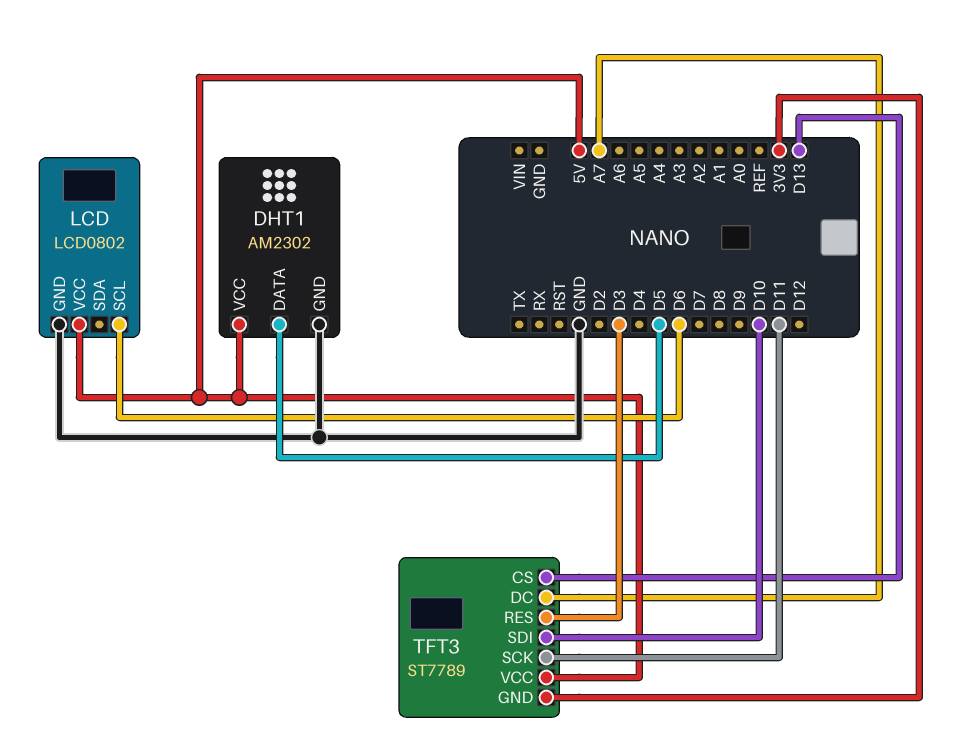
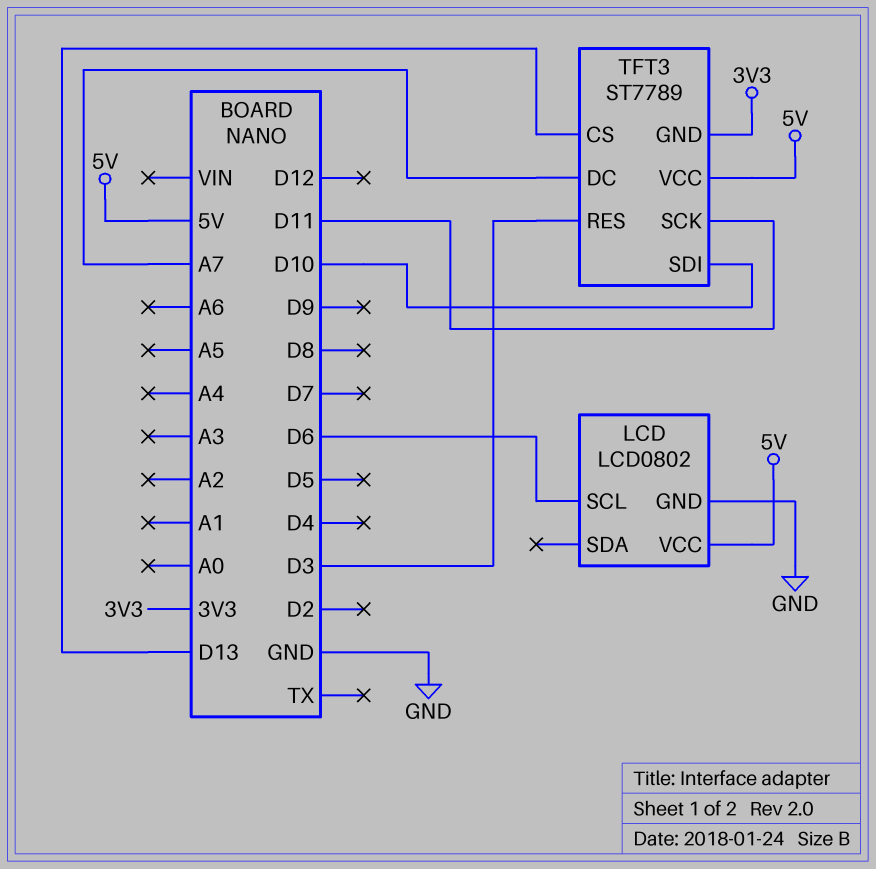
DHT1: AM2302 -> none
DHT1 pin DATA: D5 -> none
DHT1 pin GND: GND -> none
DHT1 pin VCC: 5V -> none

